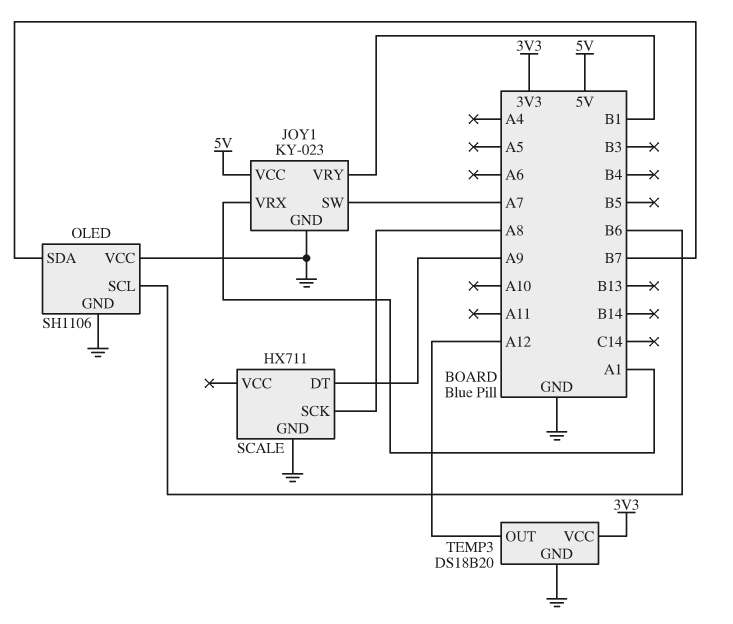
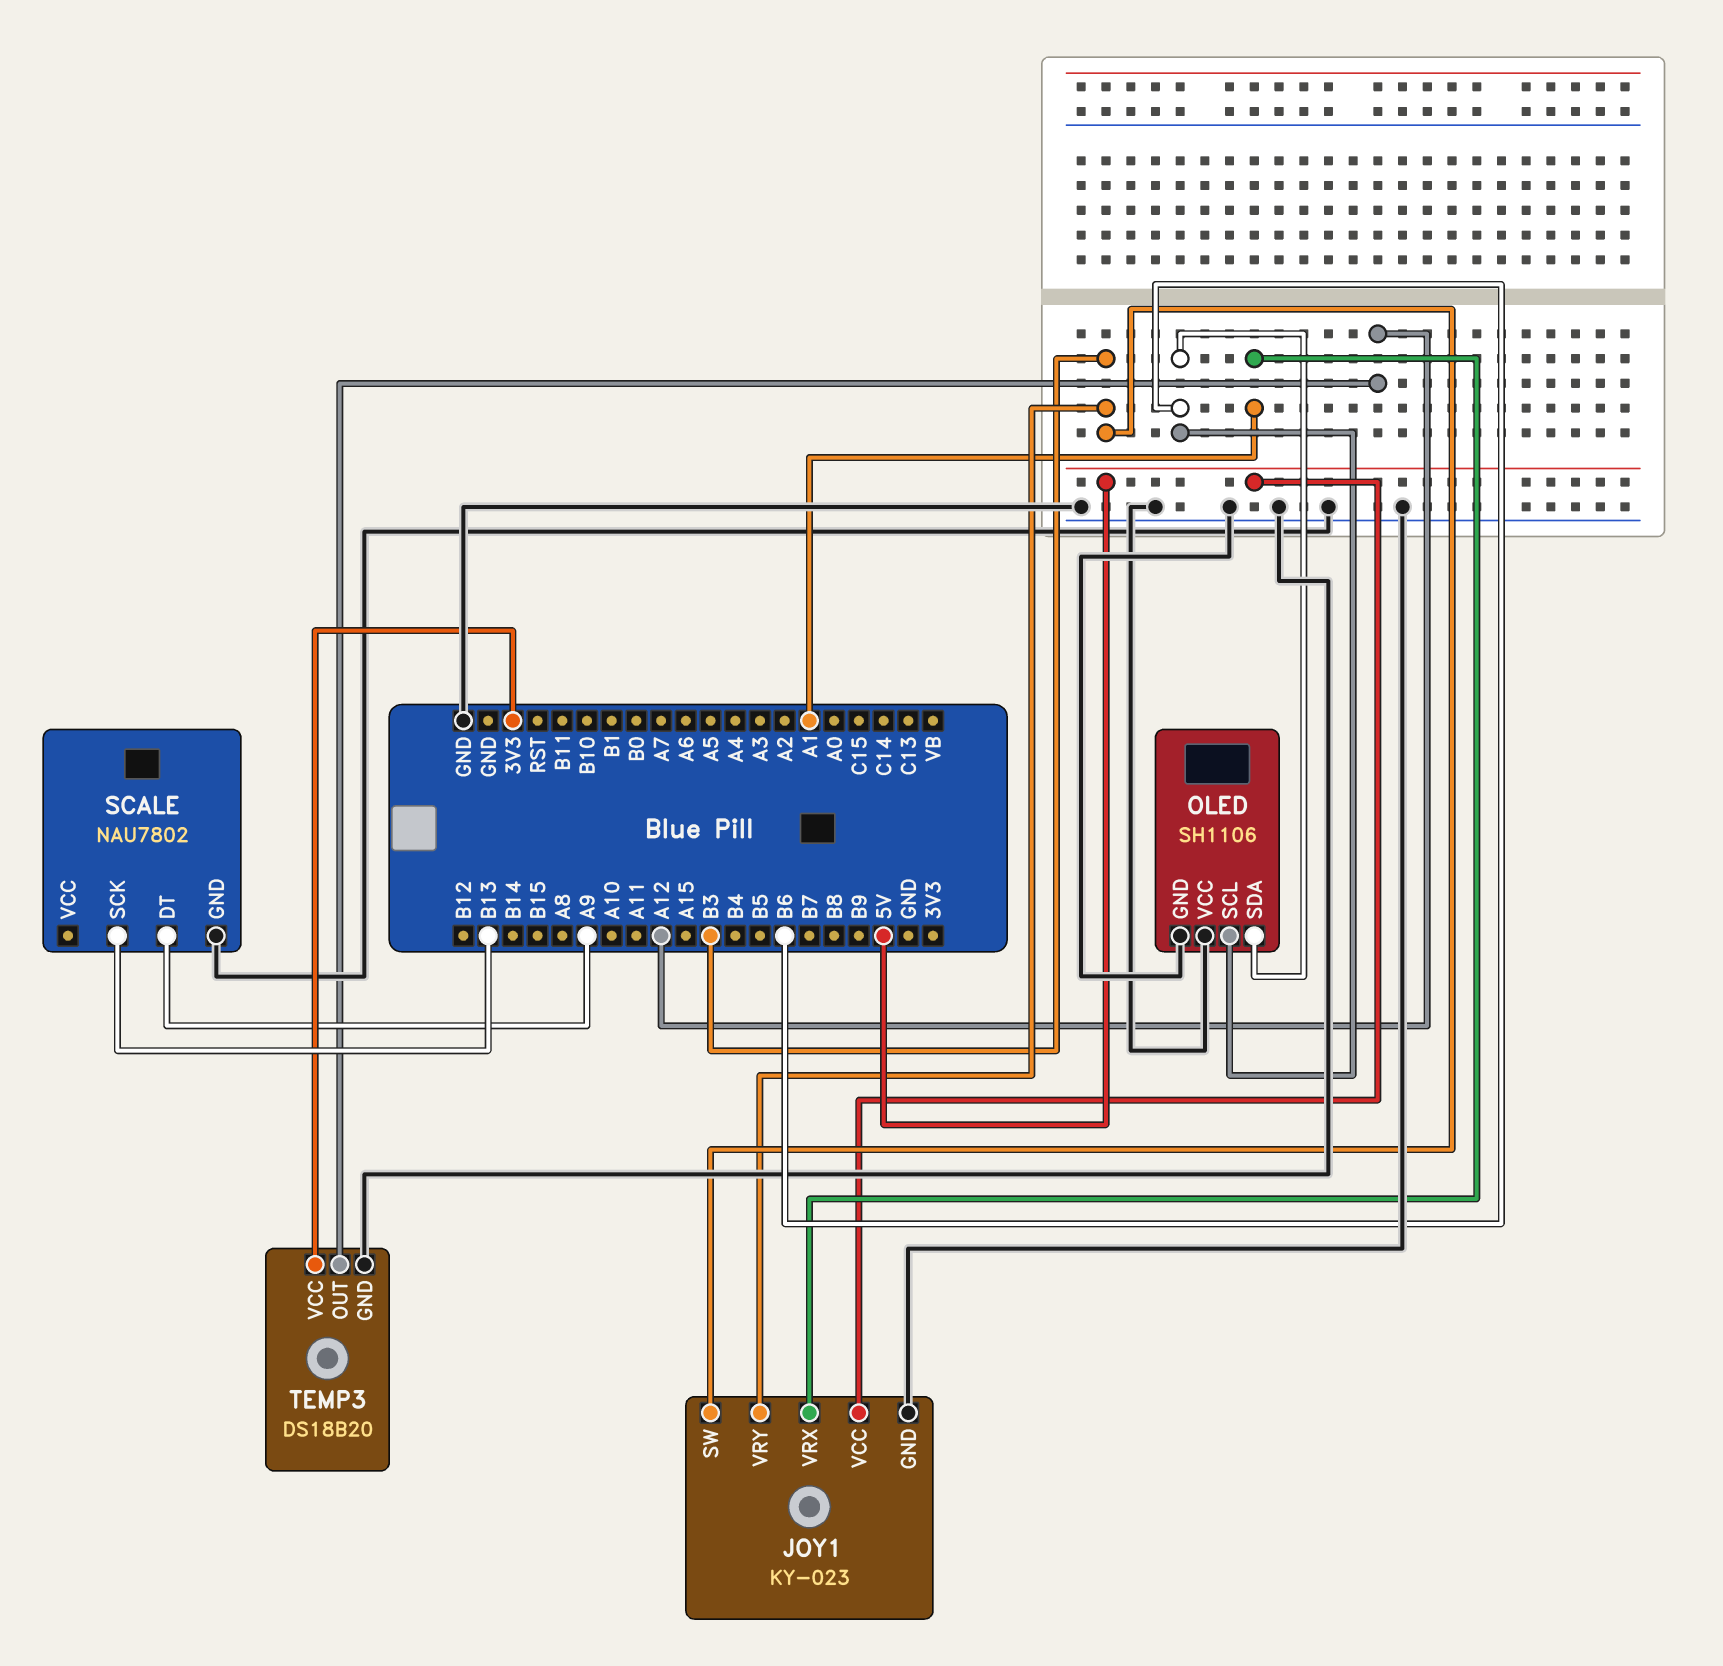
JOY1 pin SW: A7 -> B3
JOY1 pin VRY: B1 -> B3
OLED pin SDA: B7 -> B6
SCALE: HX711 -> NAU7802
SCALE pin SCK: A8 -> B13

